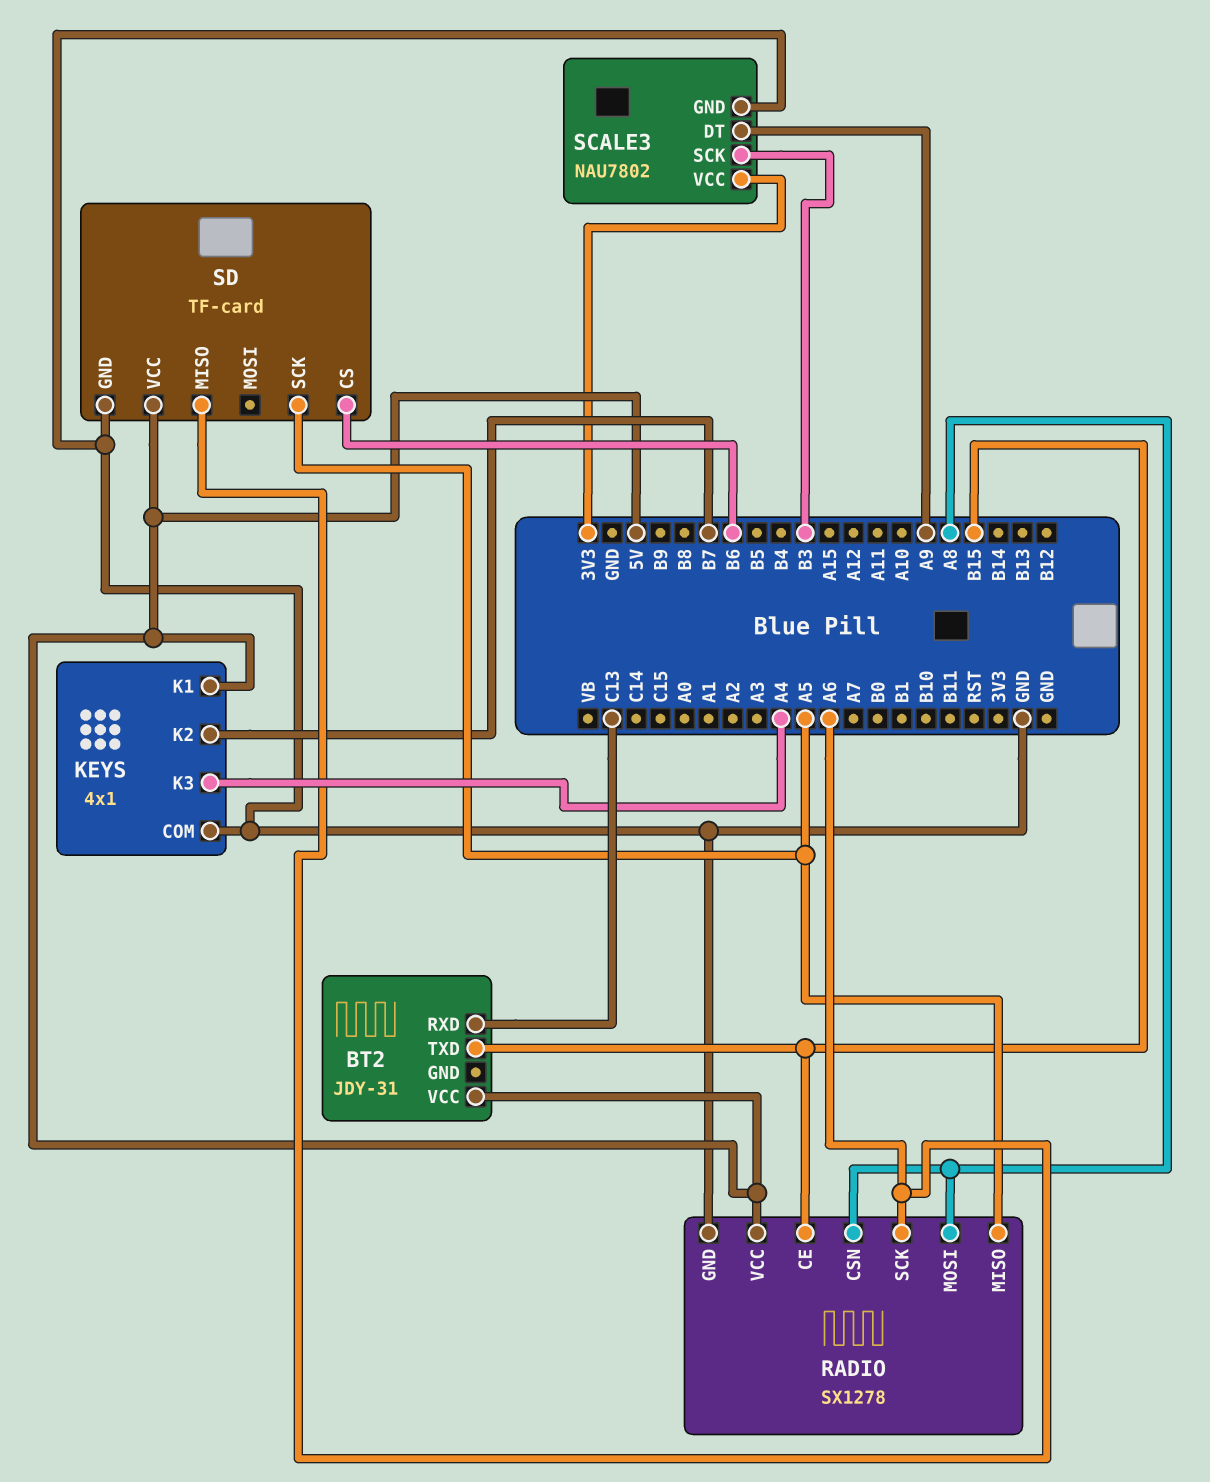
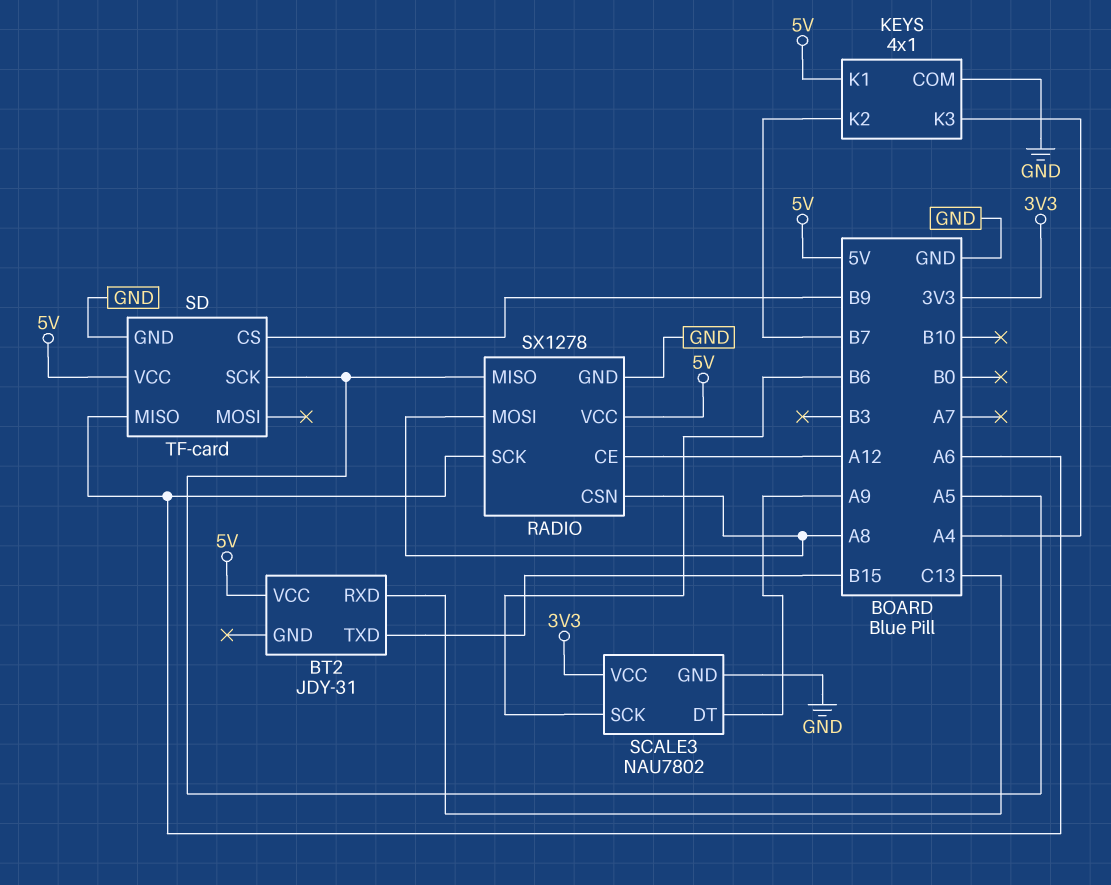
RADIO pin CE: B15 -> A12
SCALE3 pin SCK: B3 -> B6
SD pin CS: B6 -> B9

